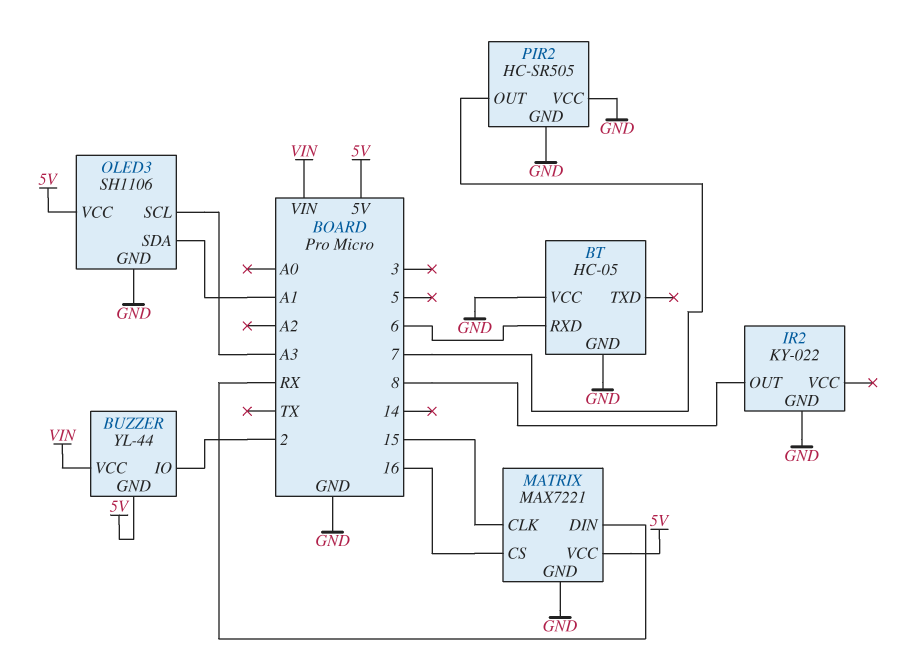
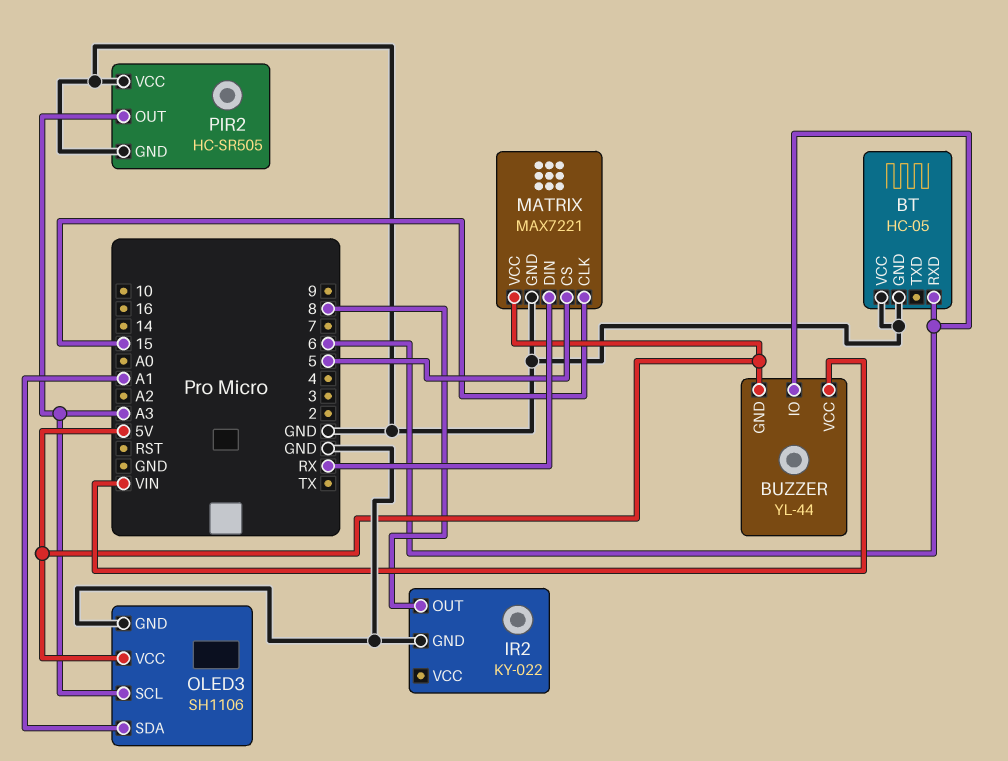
BUZZER pin IO: 2 -> 6
MATRIX pin CS: 16 -> 5
PIR2 pin OUT: 7 -> A3

